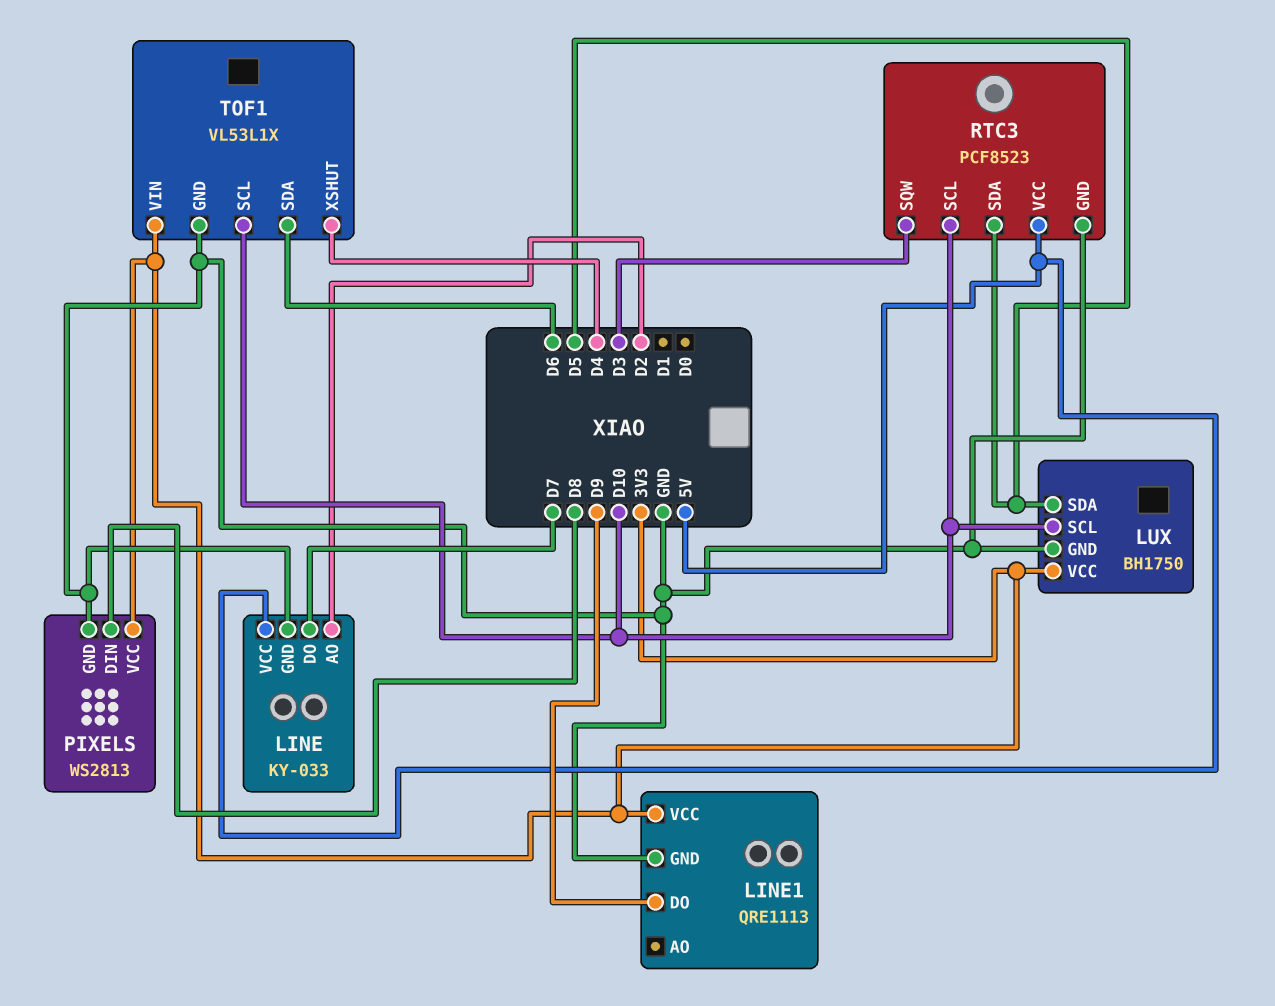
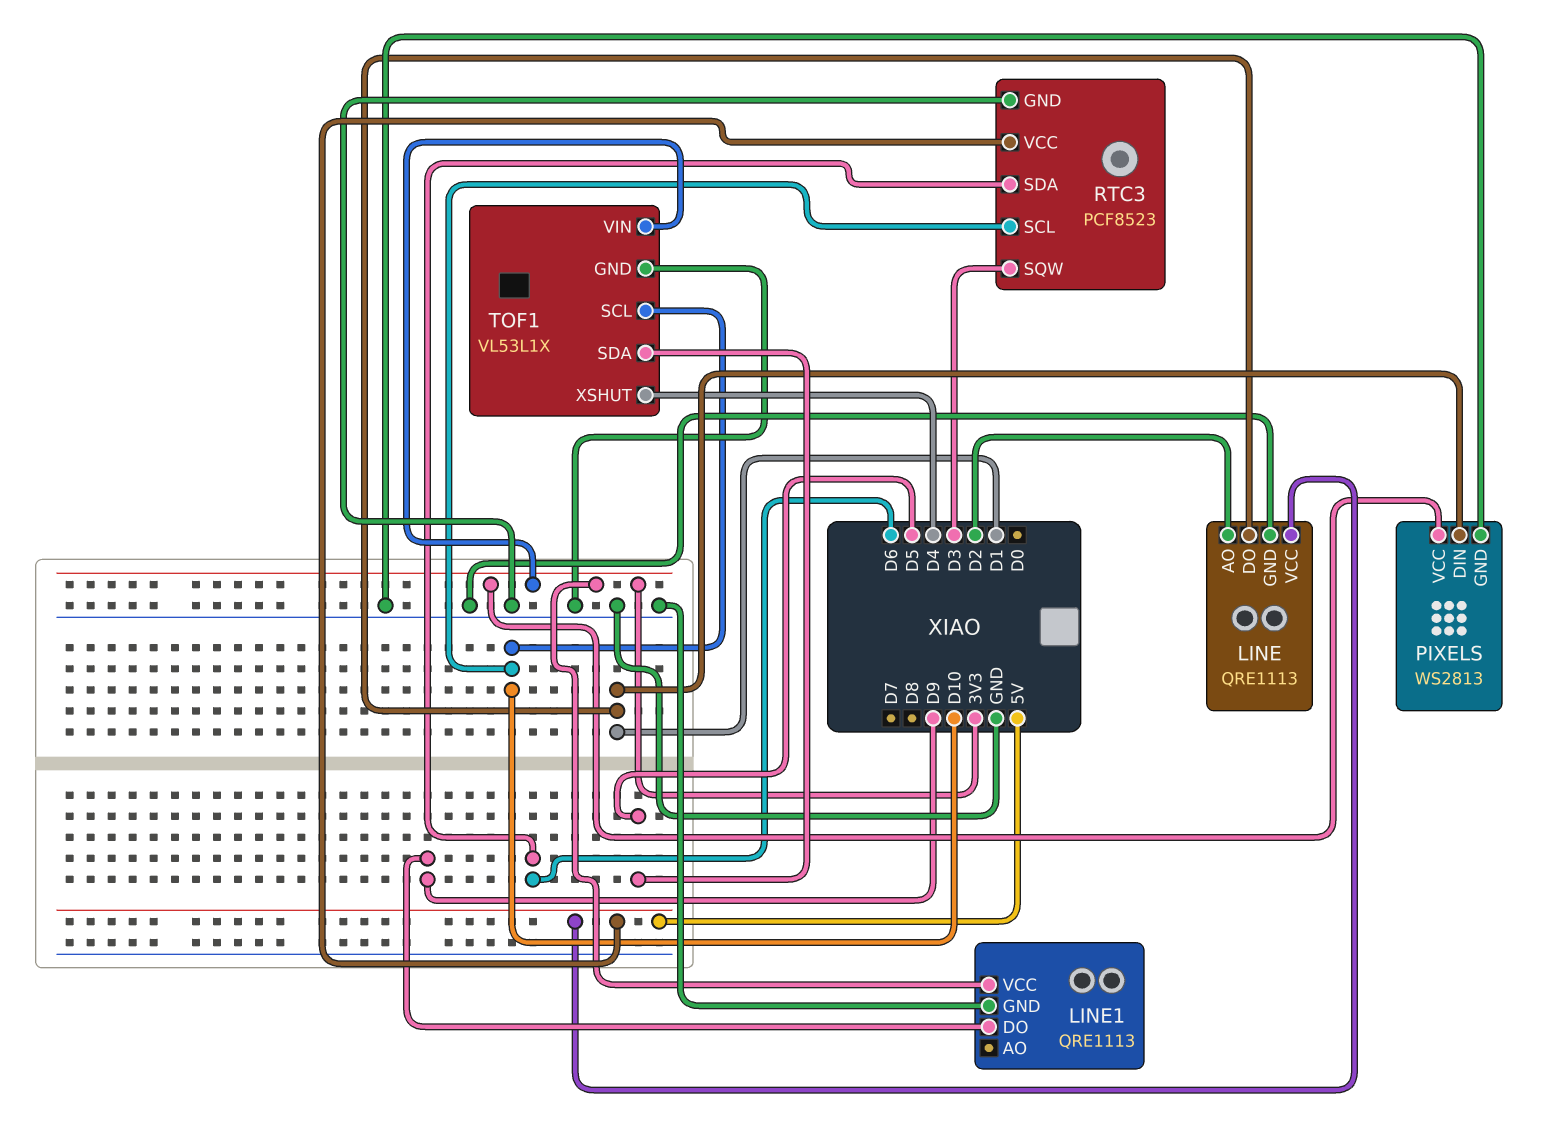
LINE: KY-033 -> QRE1113
LINE pin DO: D7 -> D1
LUX: BH1750 -> none
LUX pin GND: GND -> none
LUX pin SCL: D10 -> none
LUX pin SDA: D5 -> none
LUX pin VCC: 3V3 -> none
PIXELS pin DIN: D8 -> D1
RTC3 pin SDA: D5 -> D6
TOF1 pin SDA: D6 -> D5

